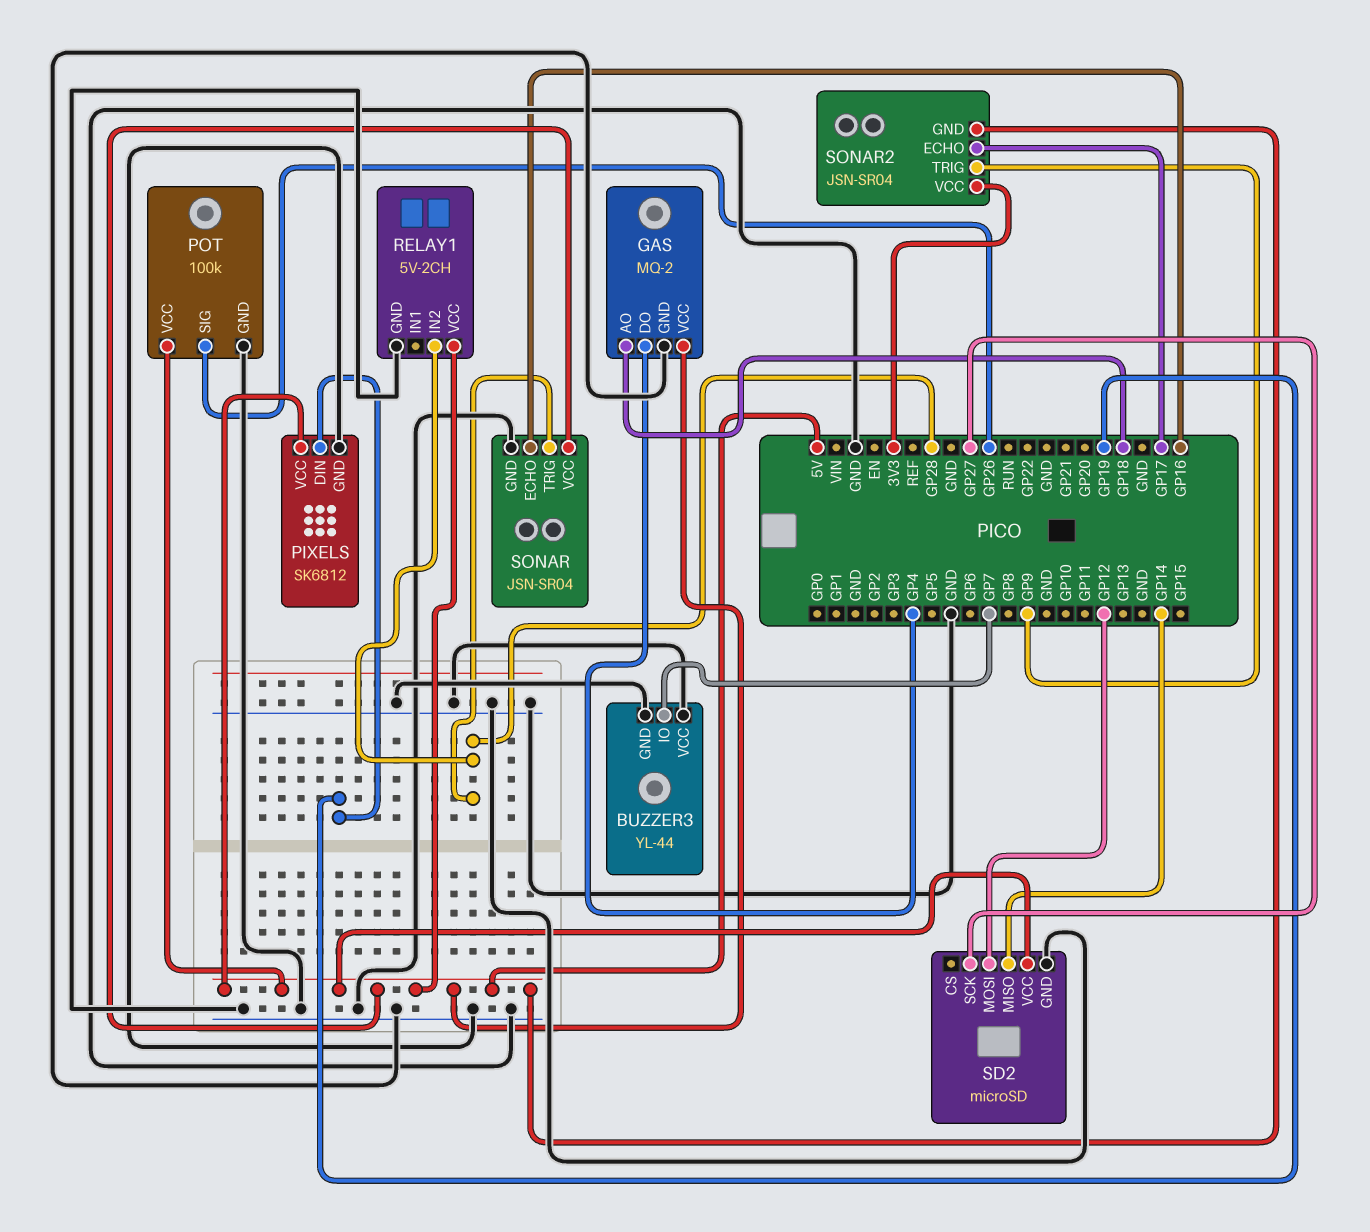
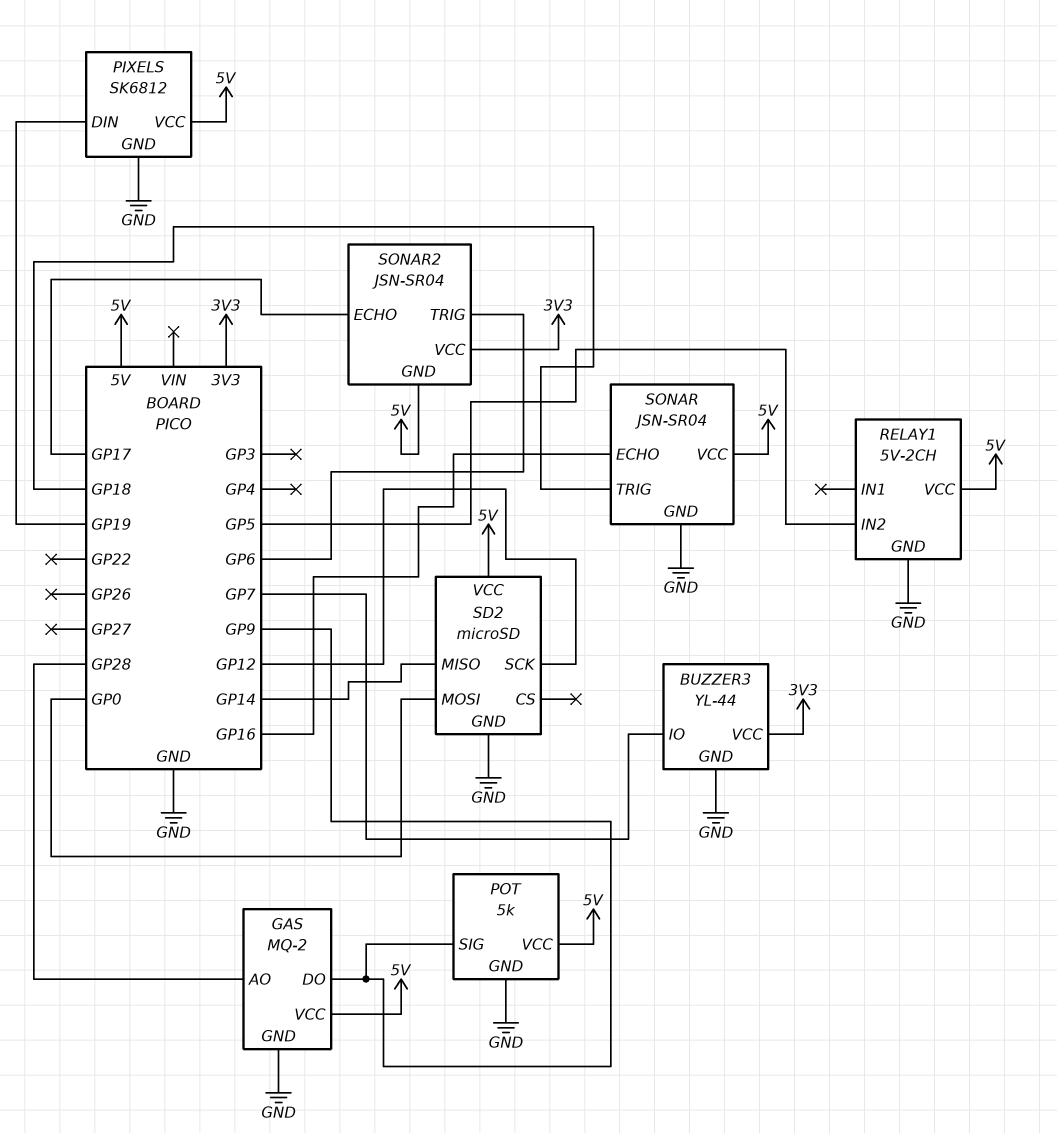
BUZZER3 pin VCC: GND -> 3V3
GAS pin AO: GP18 -> GP28
GAS pin DO: GP4 -> GP9
POT: 100k -> 5k
POT pin SIG: GP26 -> GP9
RELAY1 pin IN2: GP28 -> GP5
SD2 pin MOSI: GP12 -> GP0
SD2 pin SCK: GP27 -> GP12
SONAR pin TRIG: GP28 -> GP18
SONAR2 pin TRIG: GP9 -> GP6

